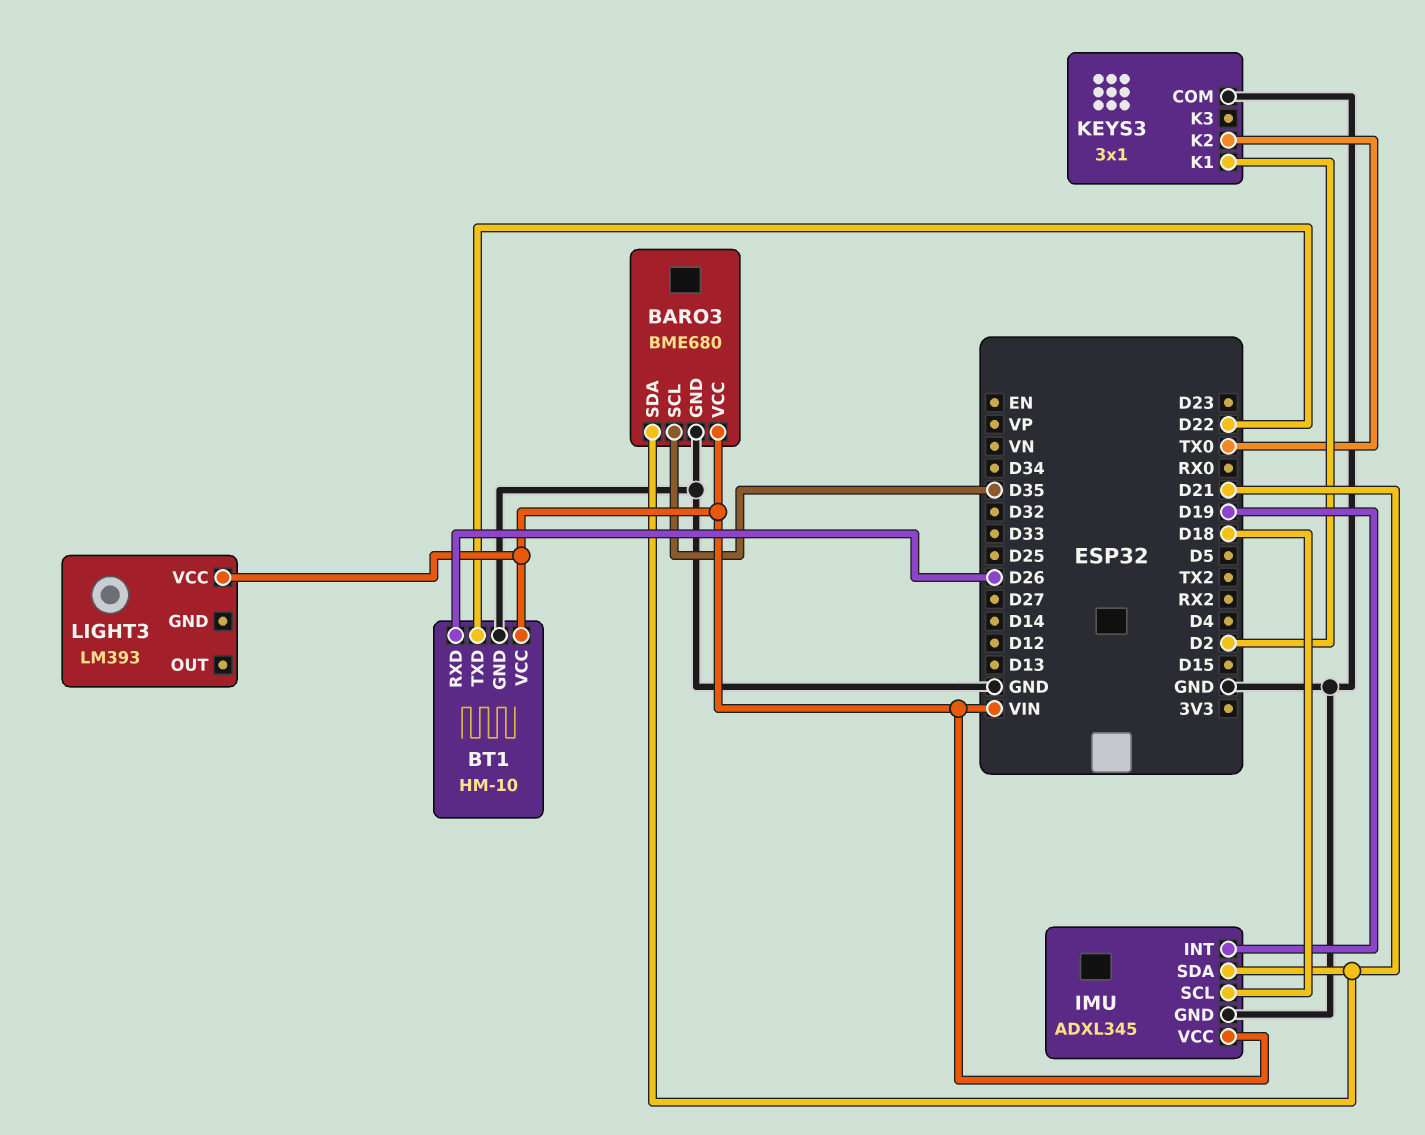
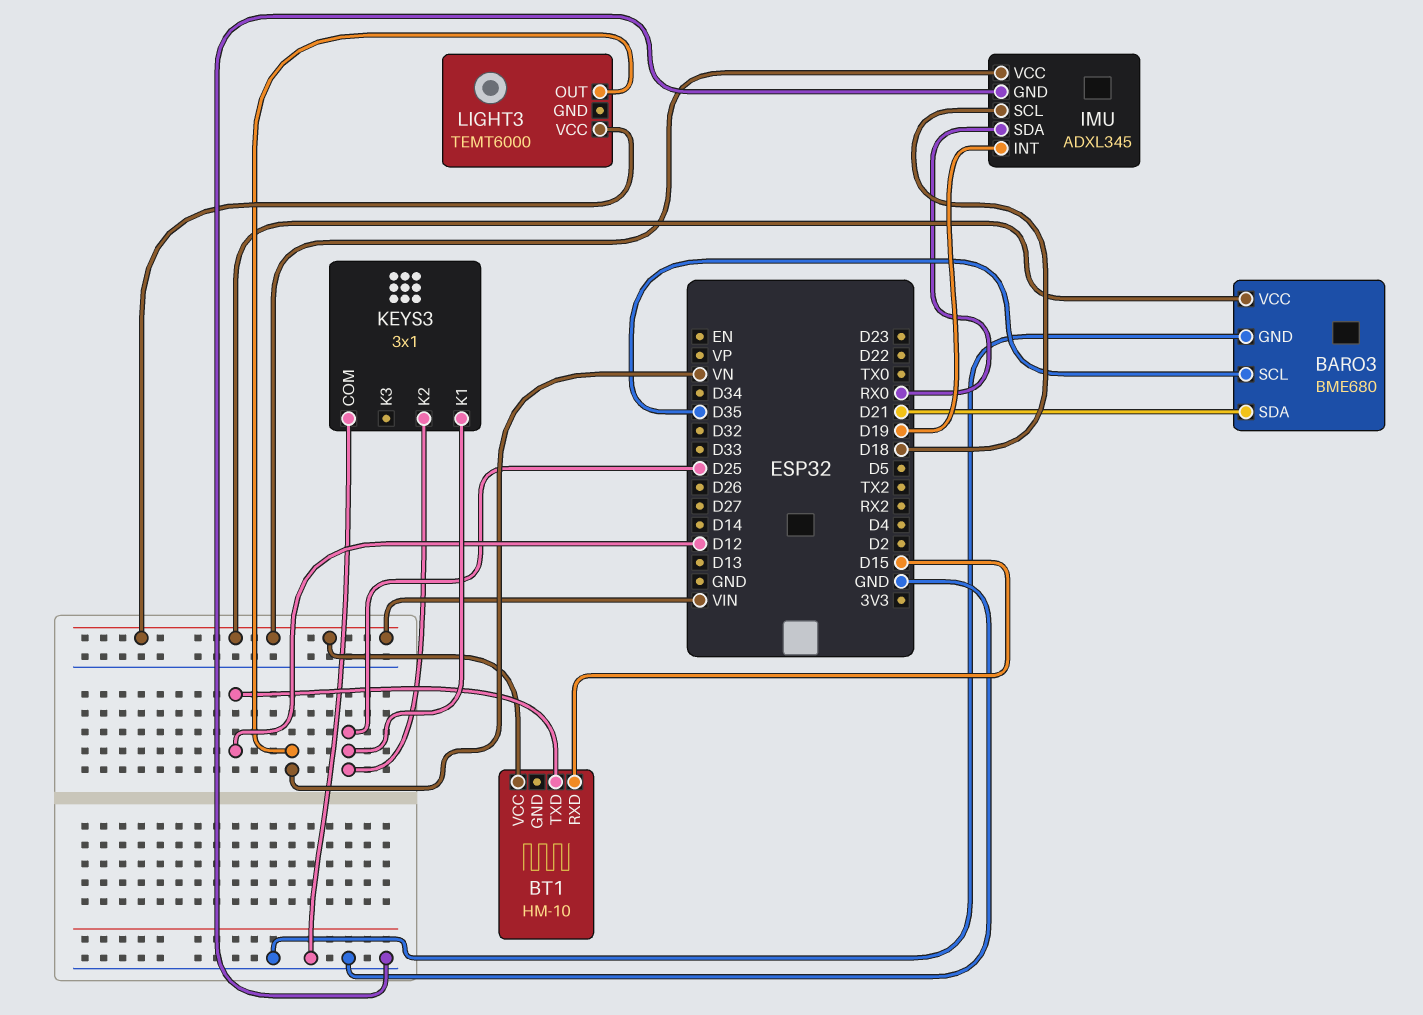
BT1 pin GND: GND -> none
BT1 pin RXD: D26 -> D15
BT1 pin TXD: D22 -> D12
IMU pin SDA: D21 -> RX0
KEYS3 pin K1: D2 -> D25
KEYS3 pin K2: TX0 -> D25
LIGHT3: LM393 -> TEMT6000
LIGHT3 pin OUT: none -> VN

